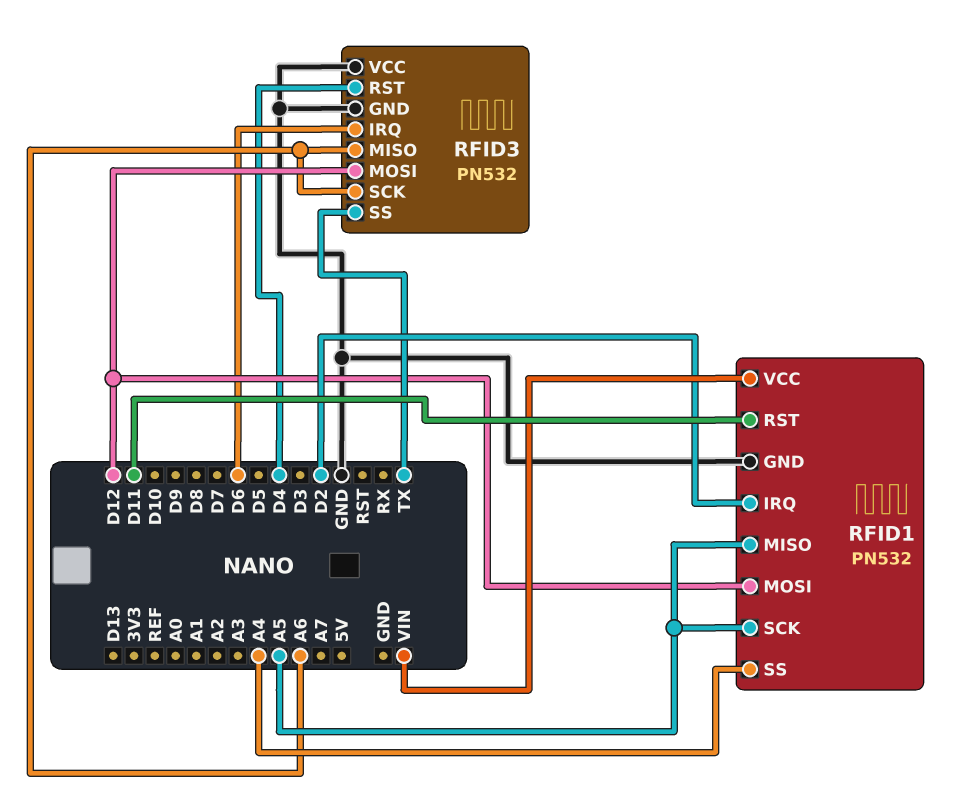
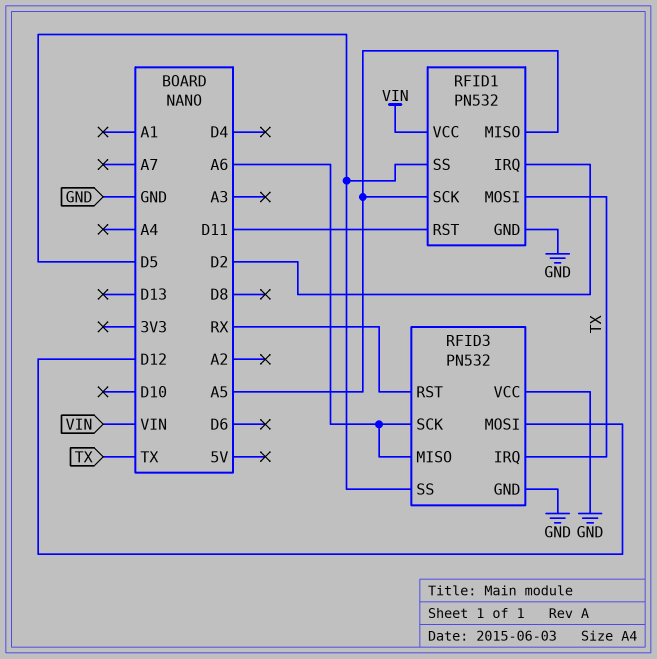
RFID1 pin MOSI: D12 -> TX
RFID1 pin SS: A4 -> D5
RFID3 pin IRQ: D6 -> TX
RFID3 pin RST: D4 -> RX
RFID3 pin SS: TX -> D5

